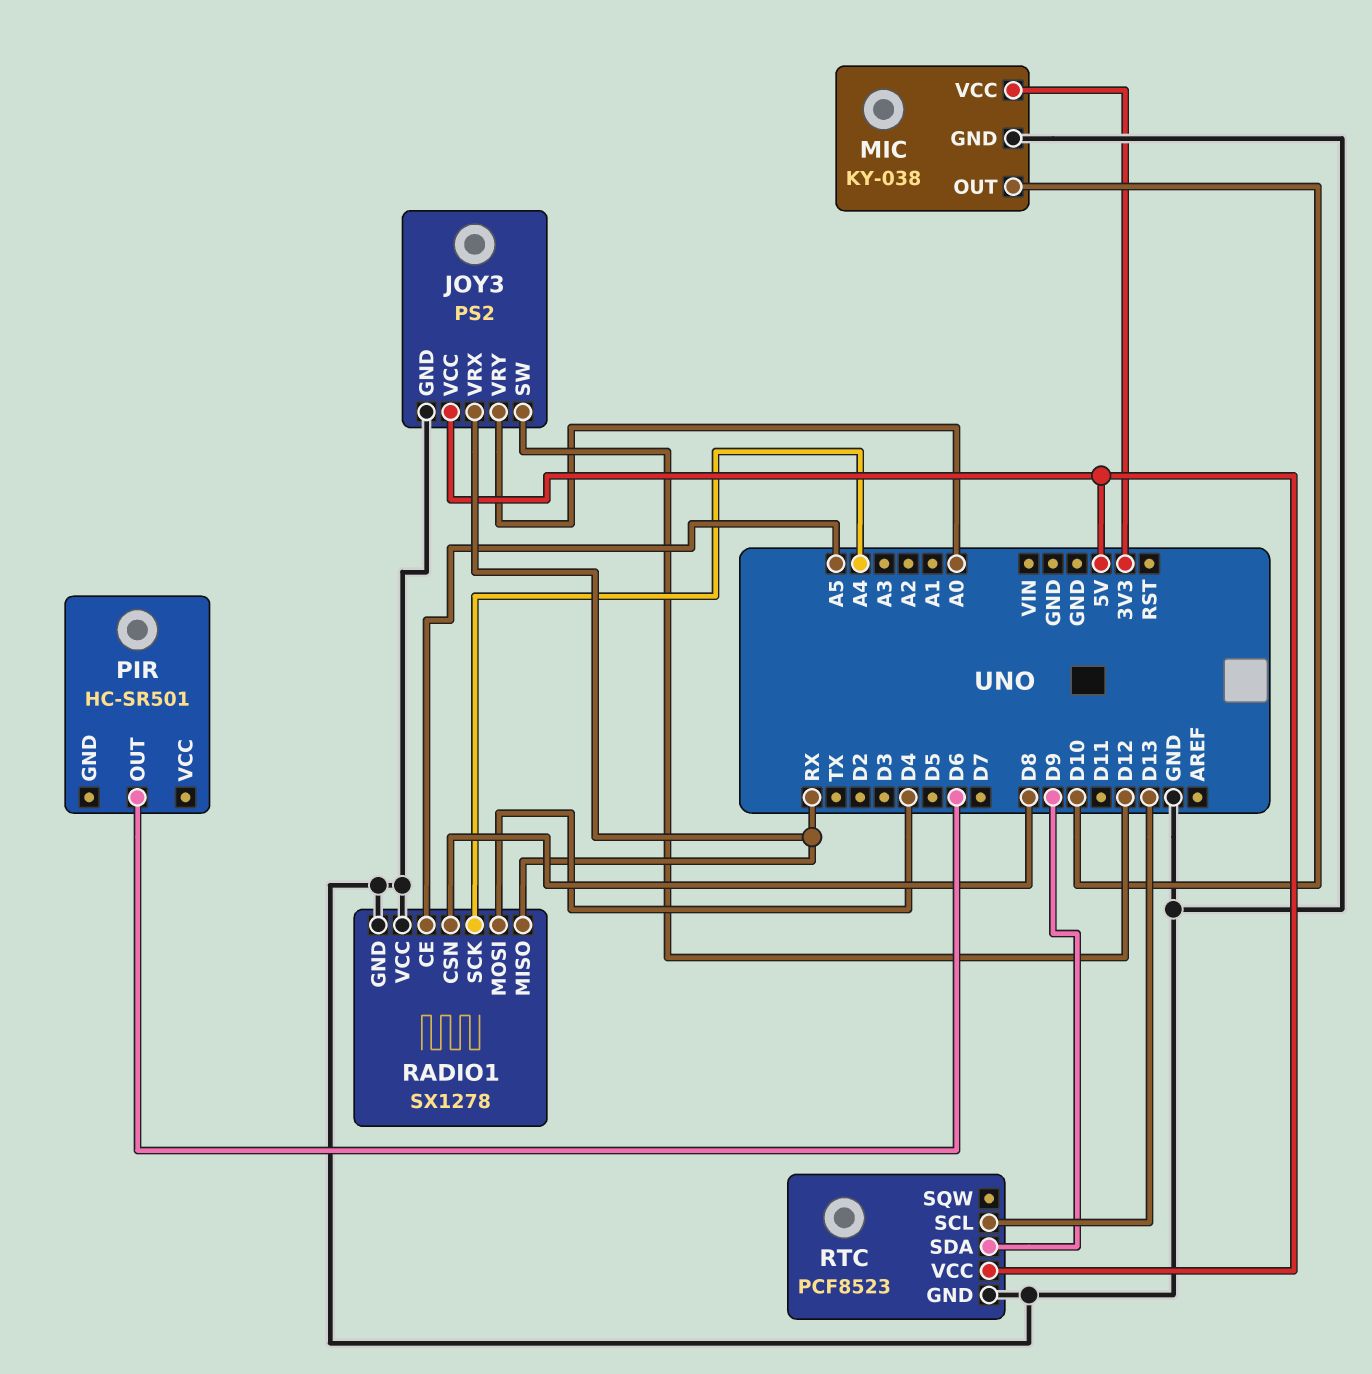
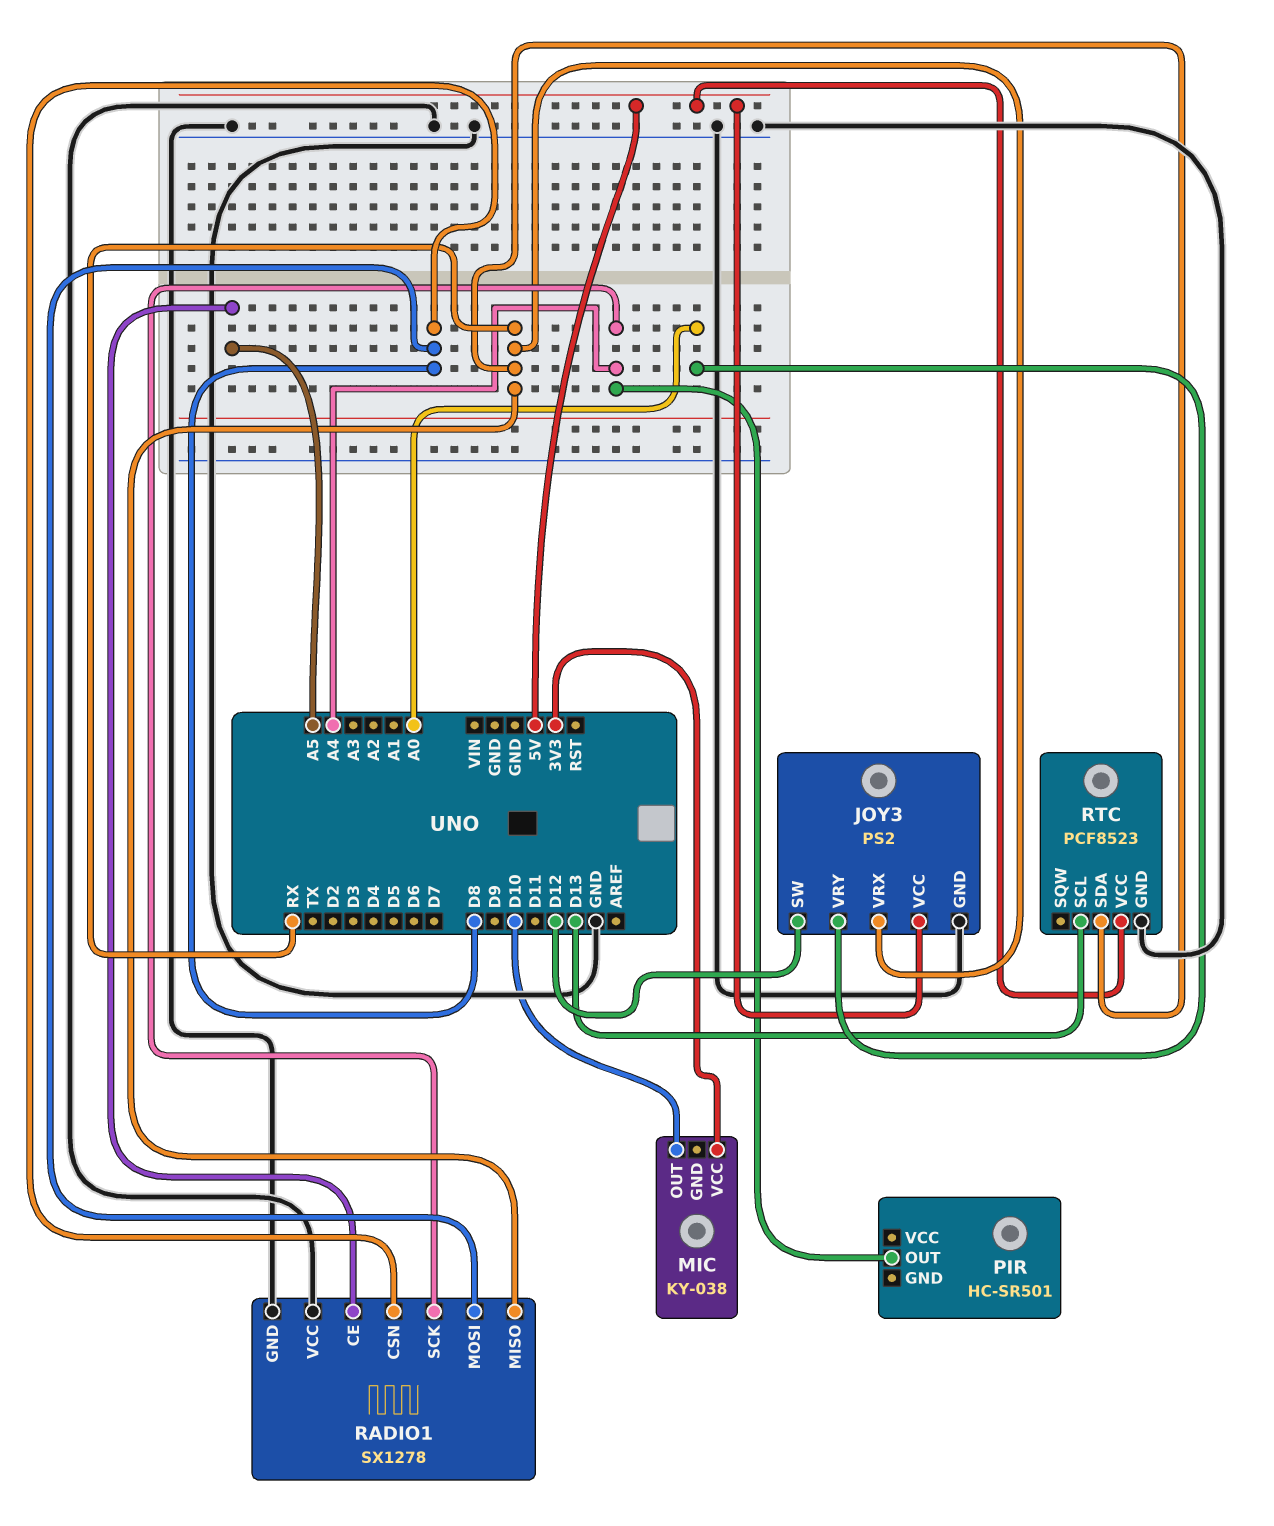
MIC pin GND: GND -> none
PIR pin OUT: D6 -> A4
RADIO1 pin MOSI: D4 -> D8
RTC pin SDA: D9 -> RX

